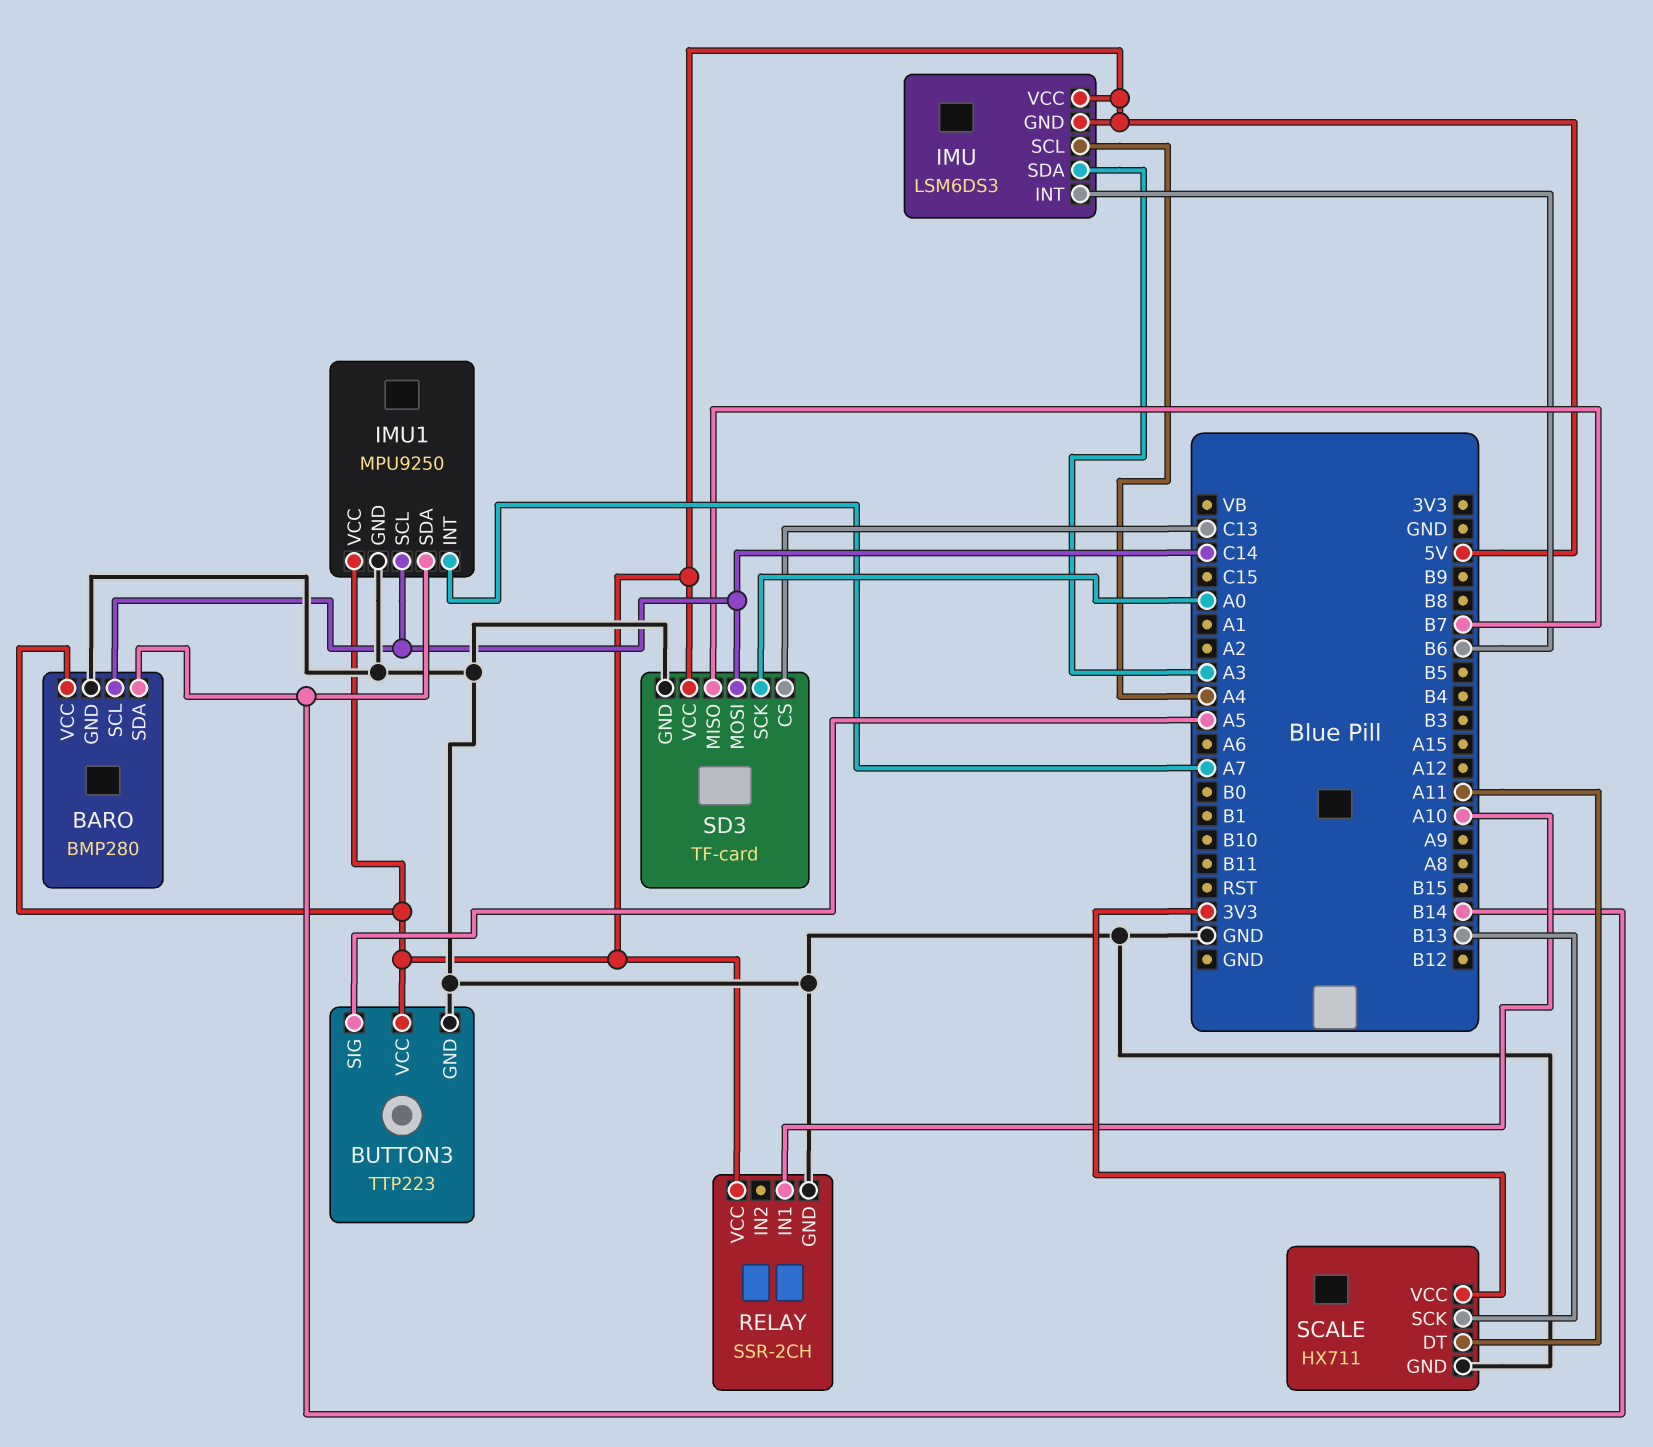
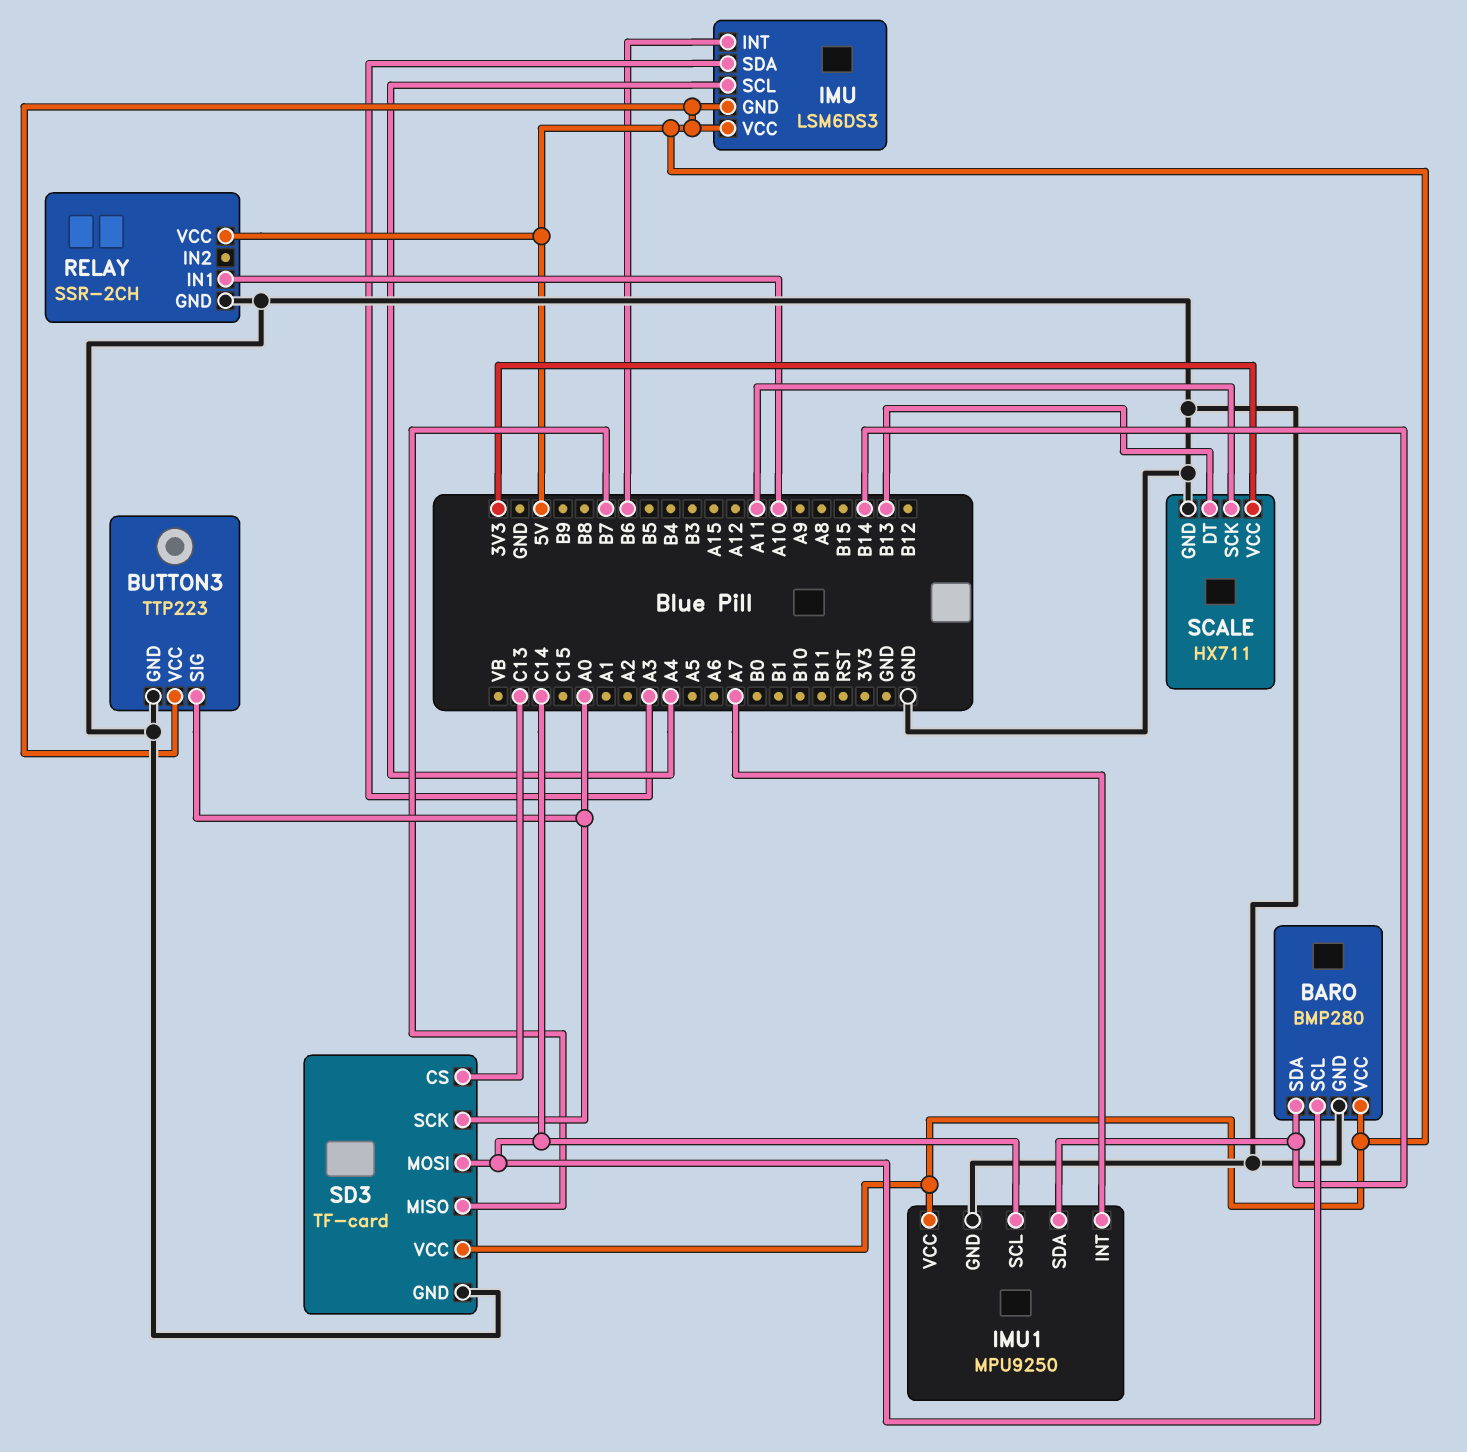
BUTTON3 pin SIG: A5 -> A0
SCALE pin DT: A11 -> B13
SCALE pin SCK: B13 -> A11

